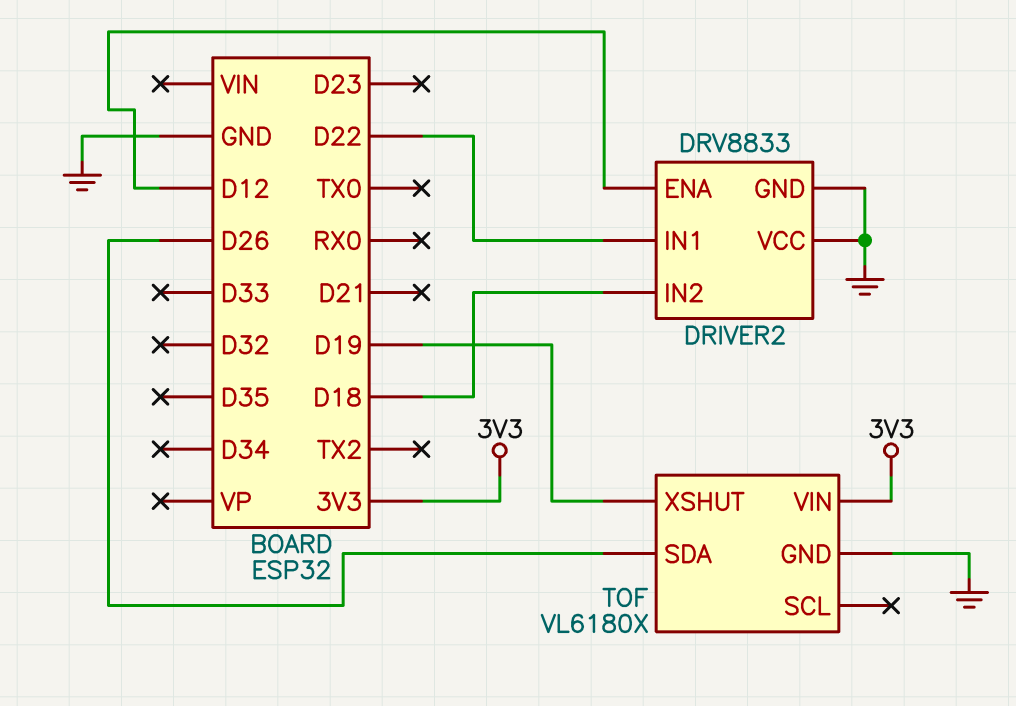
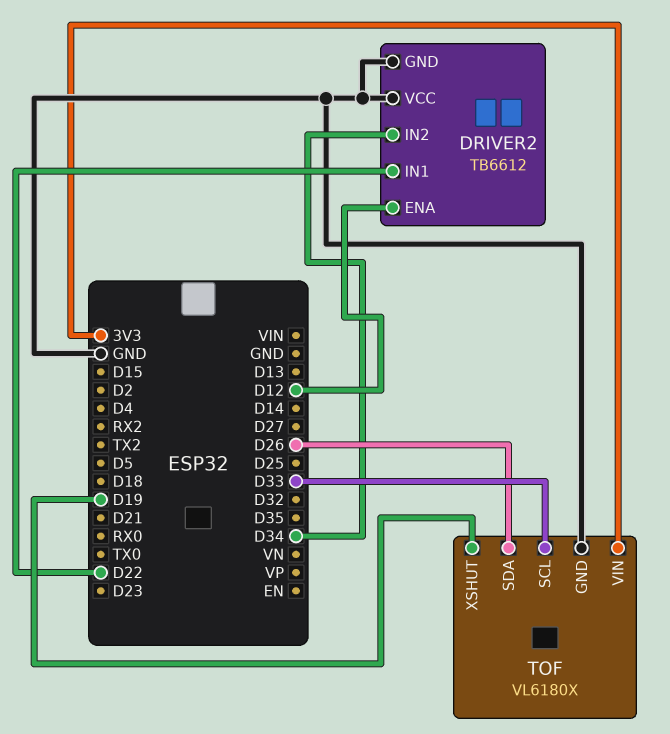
DRIVER2: DRV8833 -> TB6612
DRIVER2 pin IN2: D18 -> D34
TOF pin SCL: none -> D33

